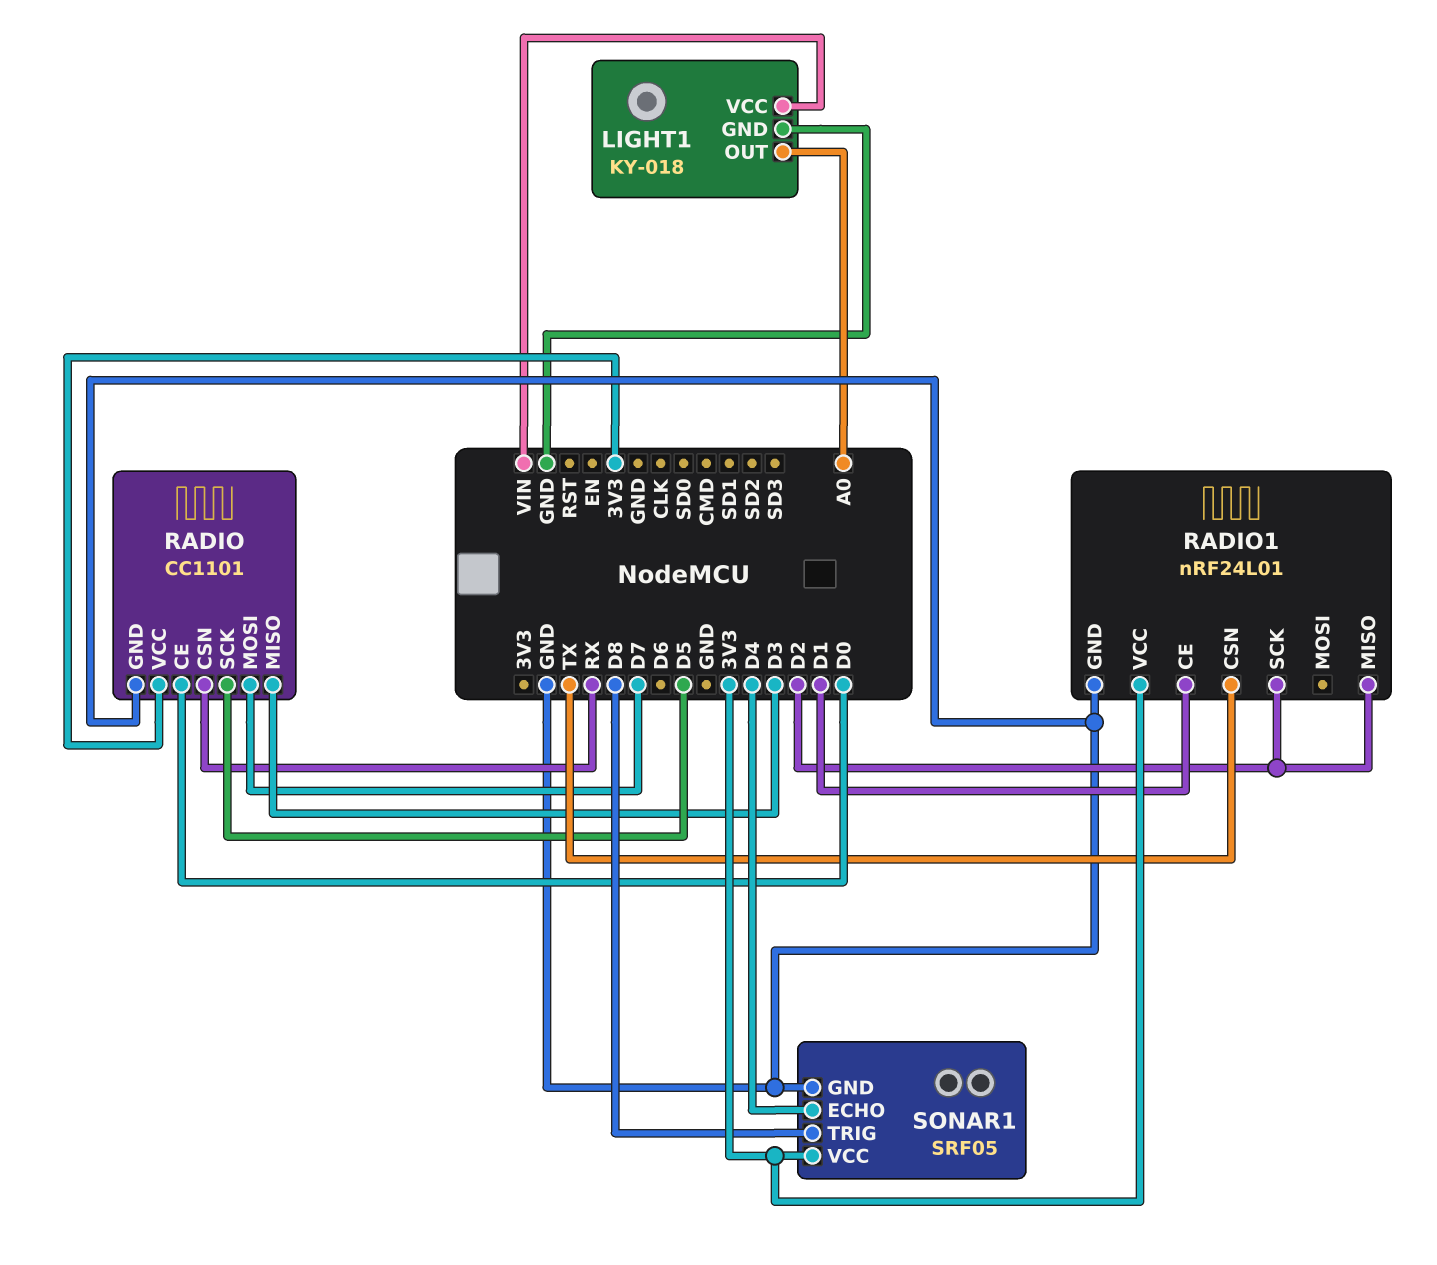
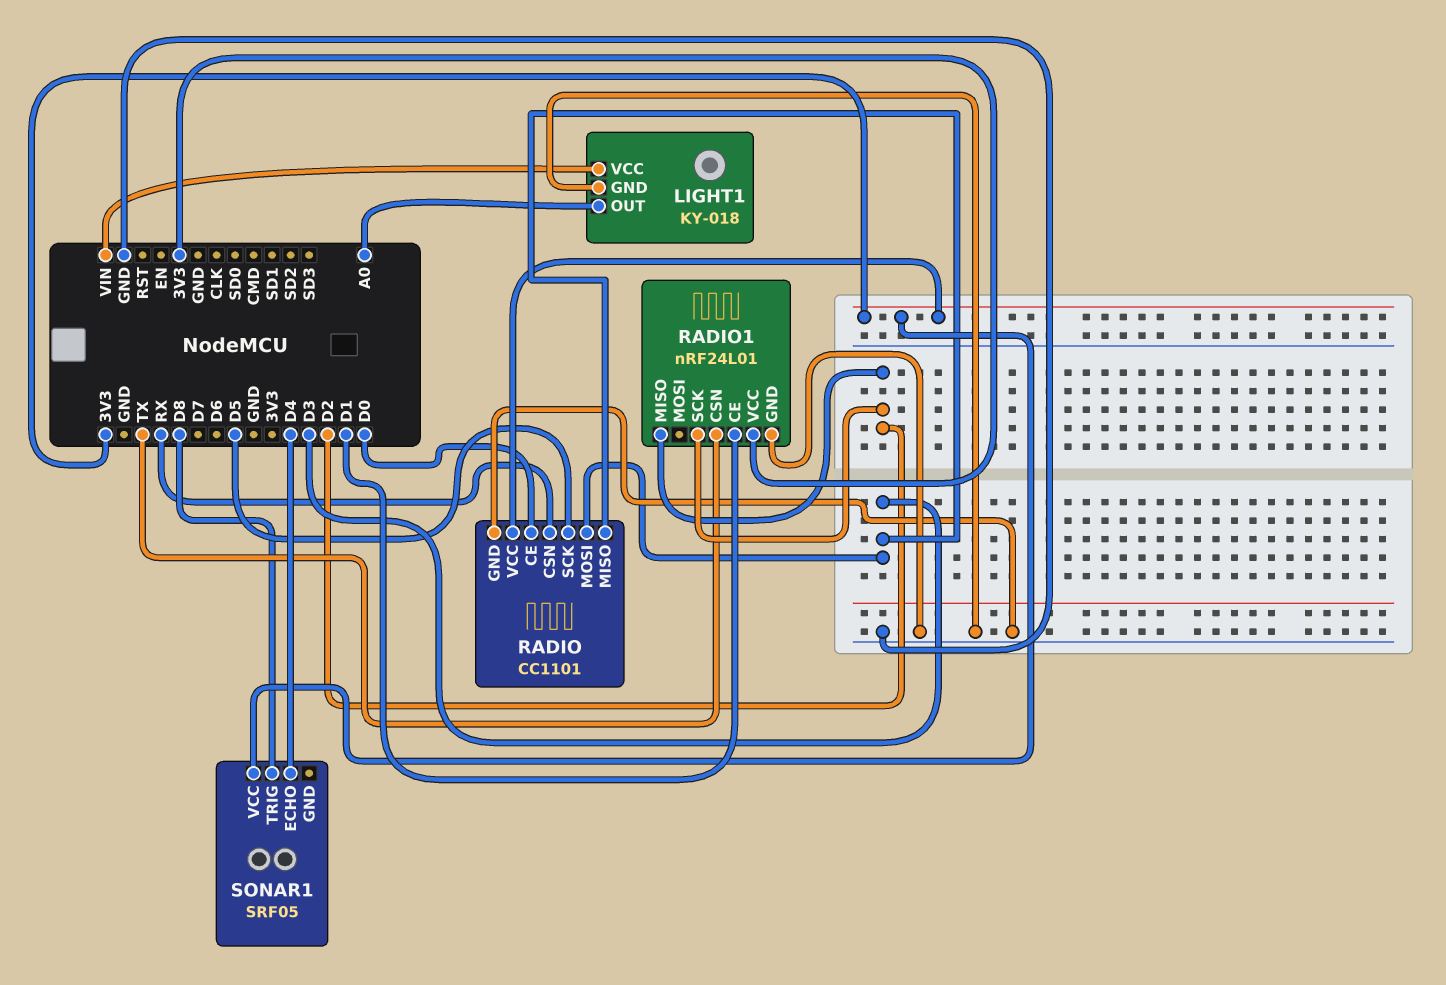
RADIO pin MOSI: D7 -> D3
SONAR1 pin GND: GND -> none

